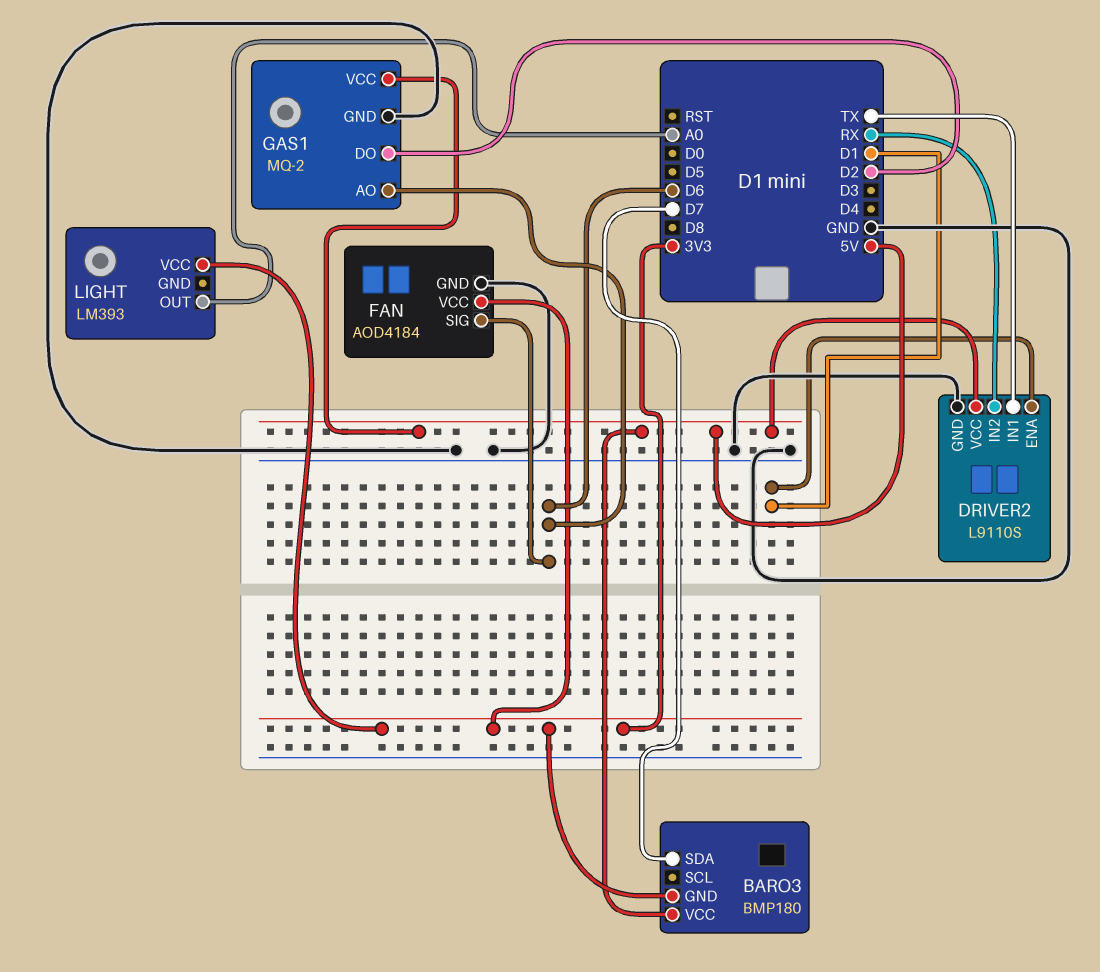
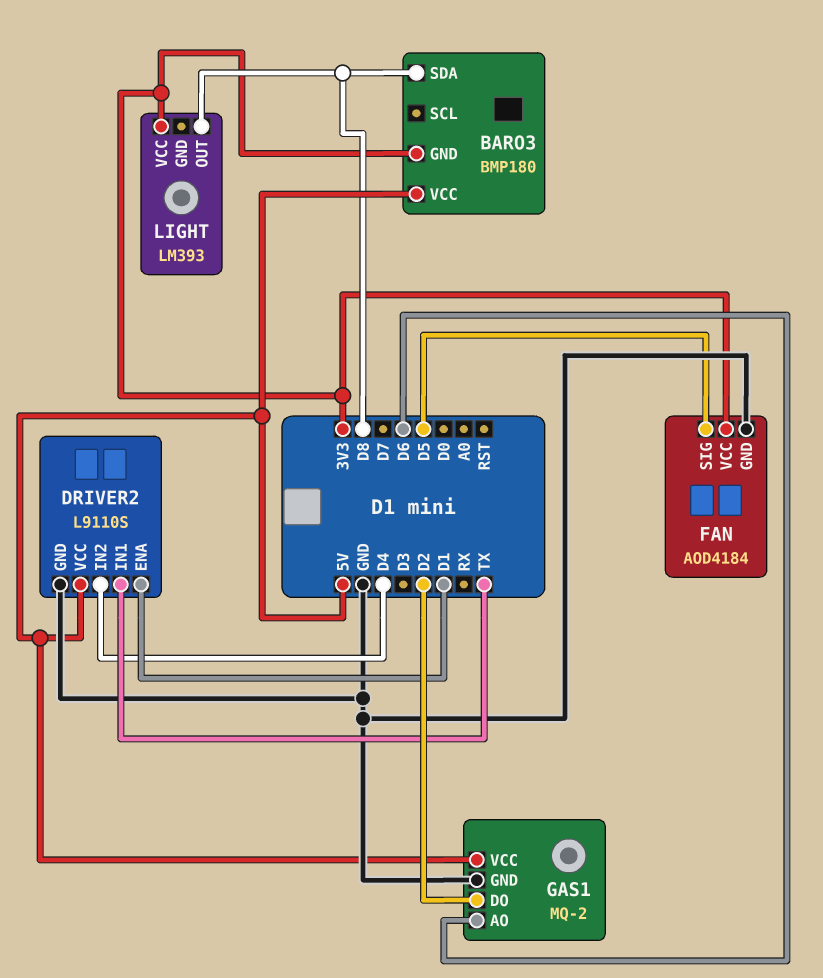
BARO3 pin SDA: D7 -> D8
DRIVER2 pin IN2: RX -> D4
FAN pin SIG: D6 -> D5
LIGHT pin OUT: A0 -> D8

